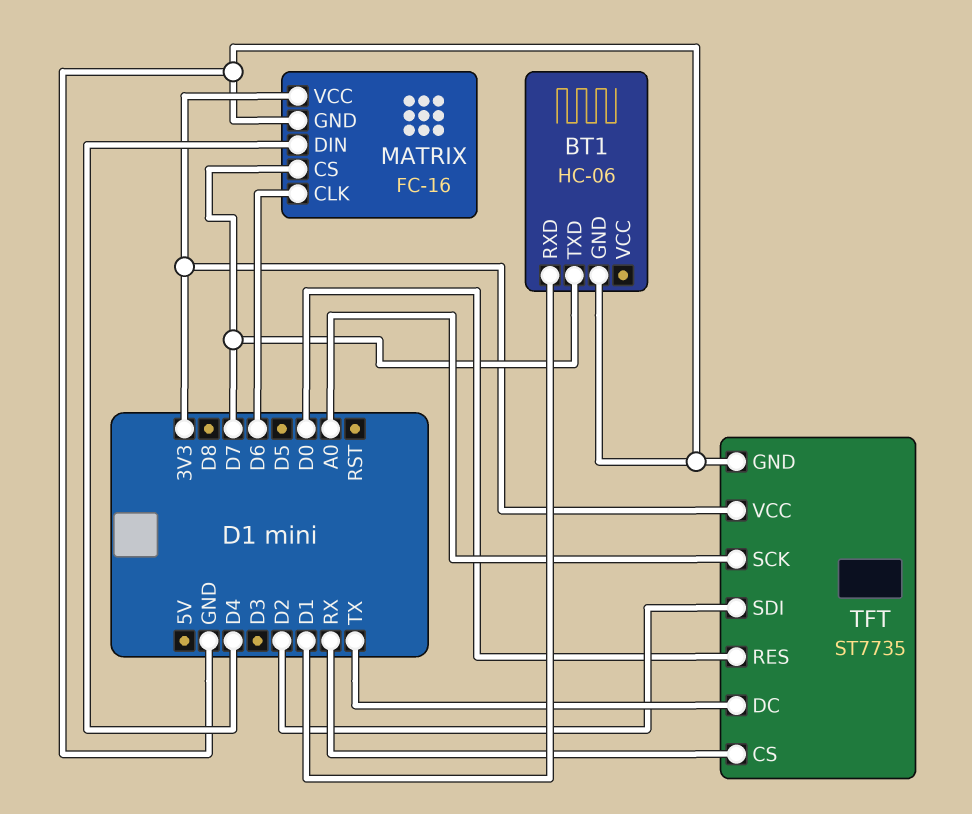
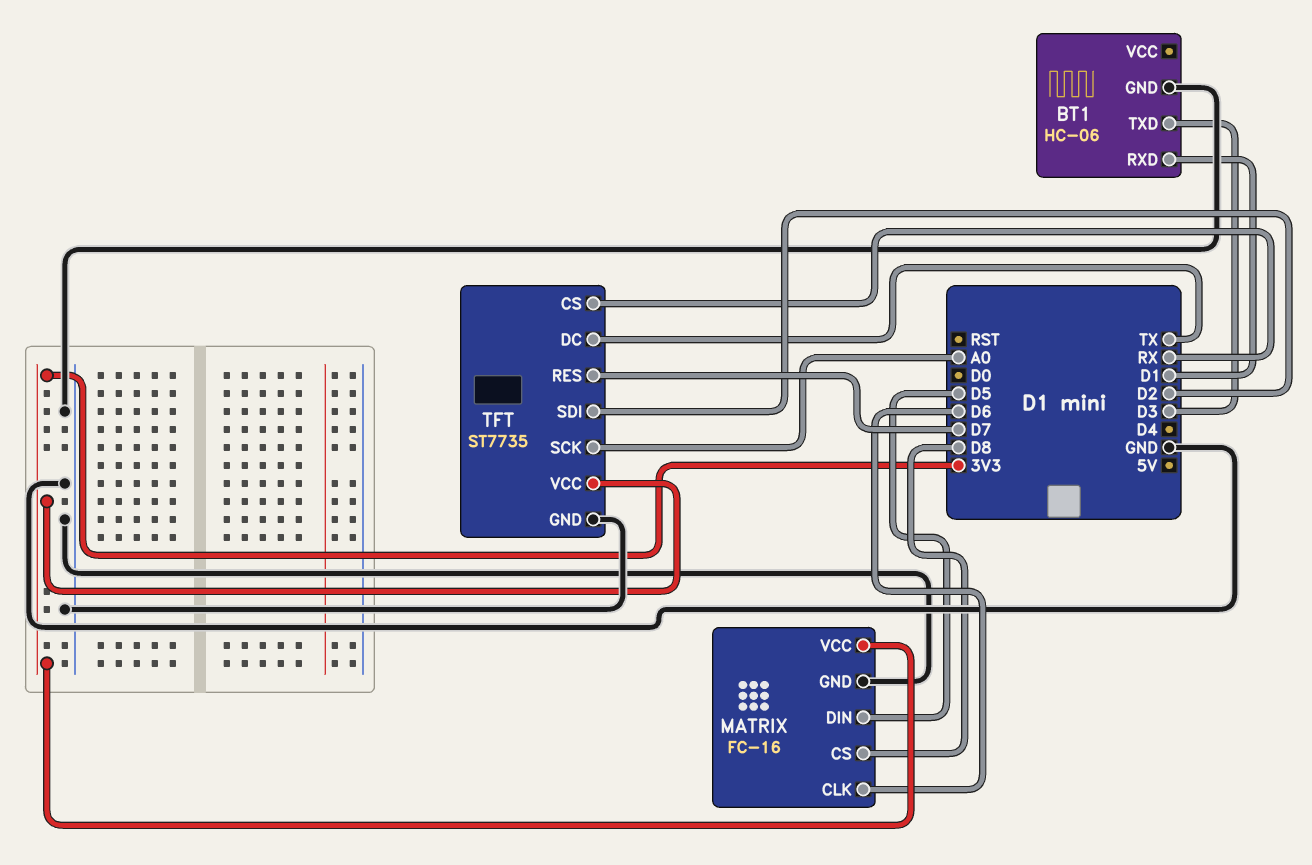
BT1 pin TXD: D7 -> D3
MATRIX pin CS: D7 -> D8
MATRIX pin DIN: D4 -> D5
TFT pin RES: D0 -> D7

